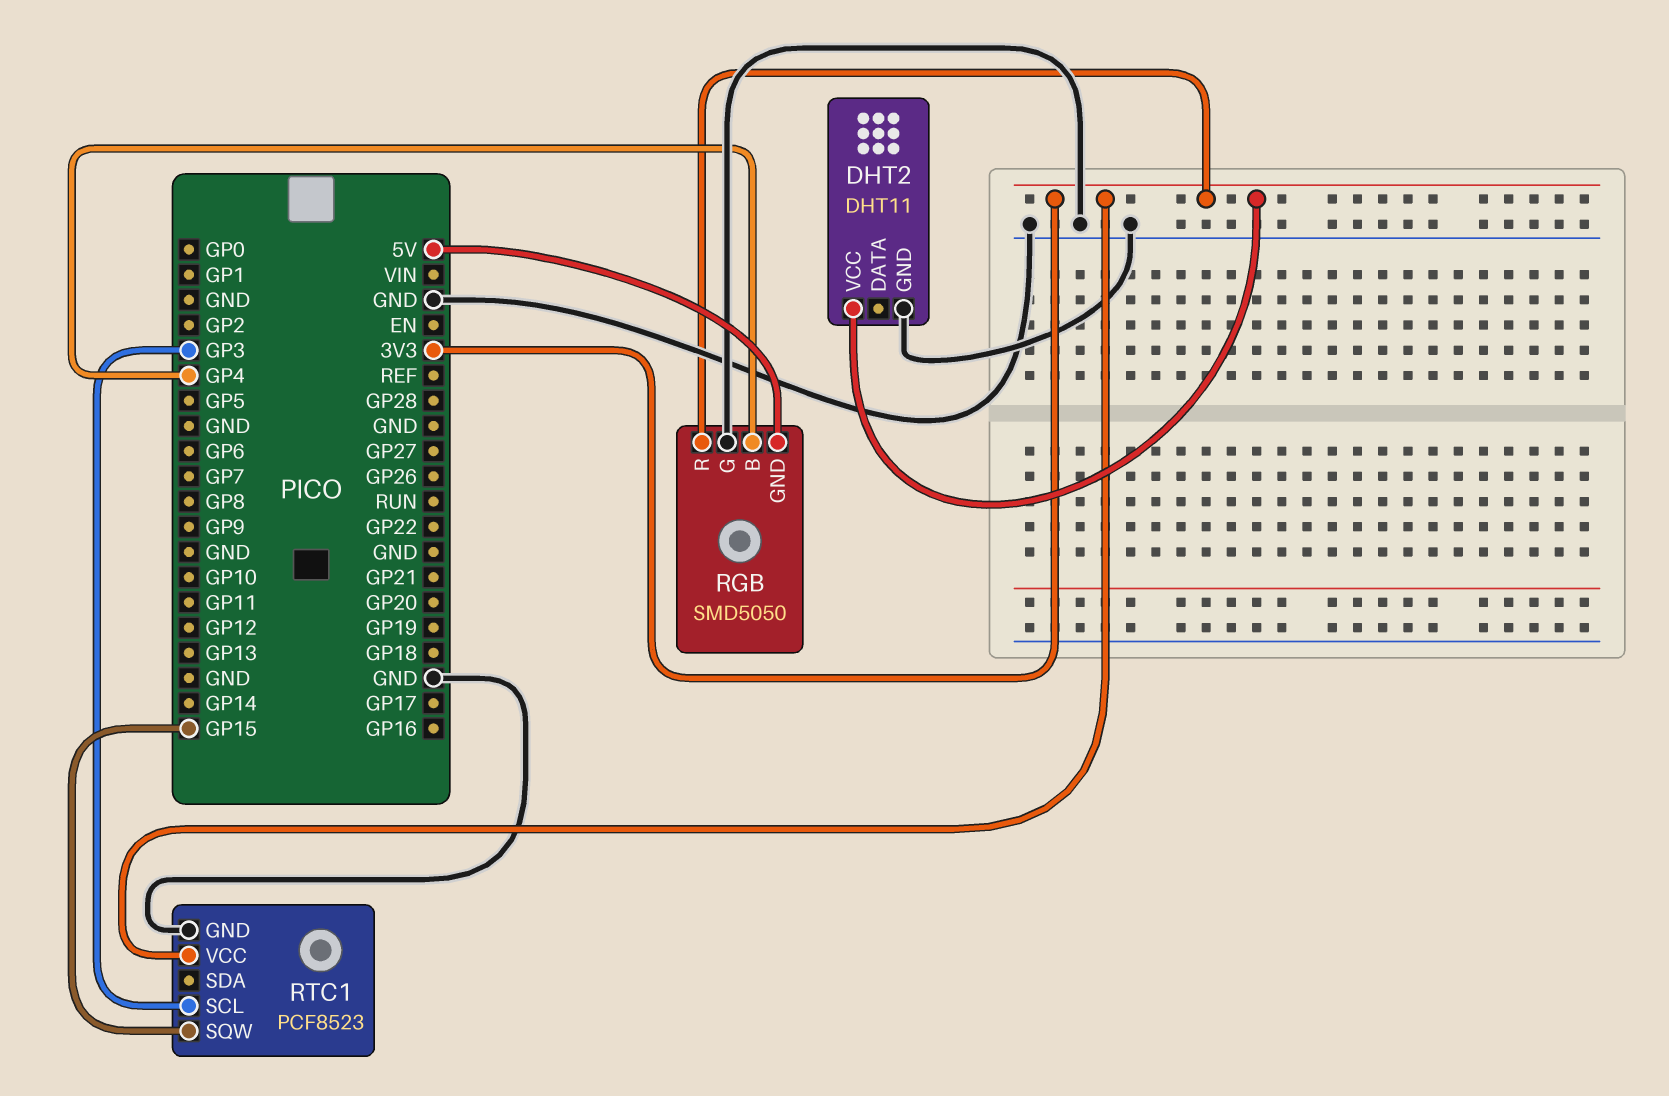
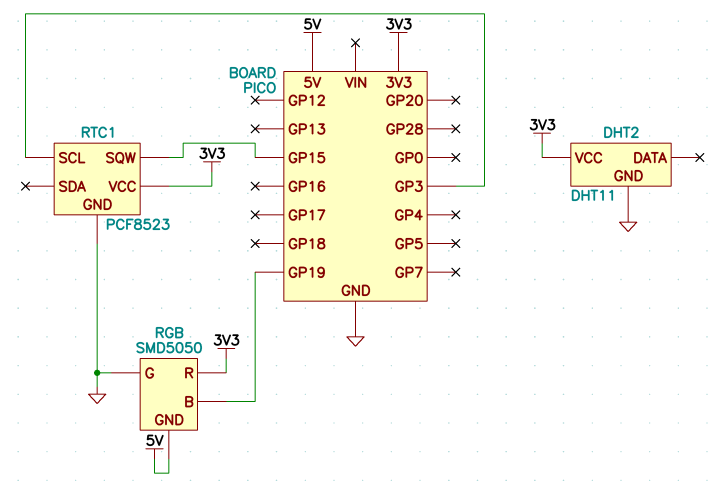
RGB pin B: GP4 -> GP19

